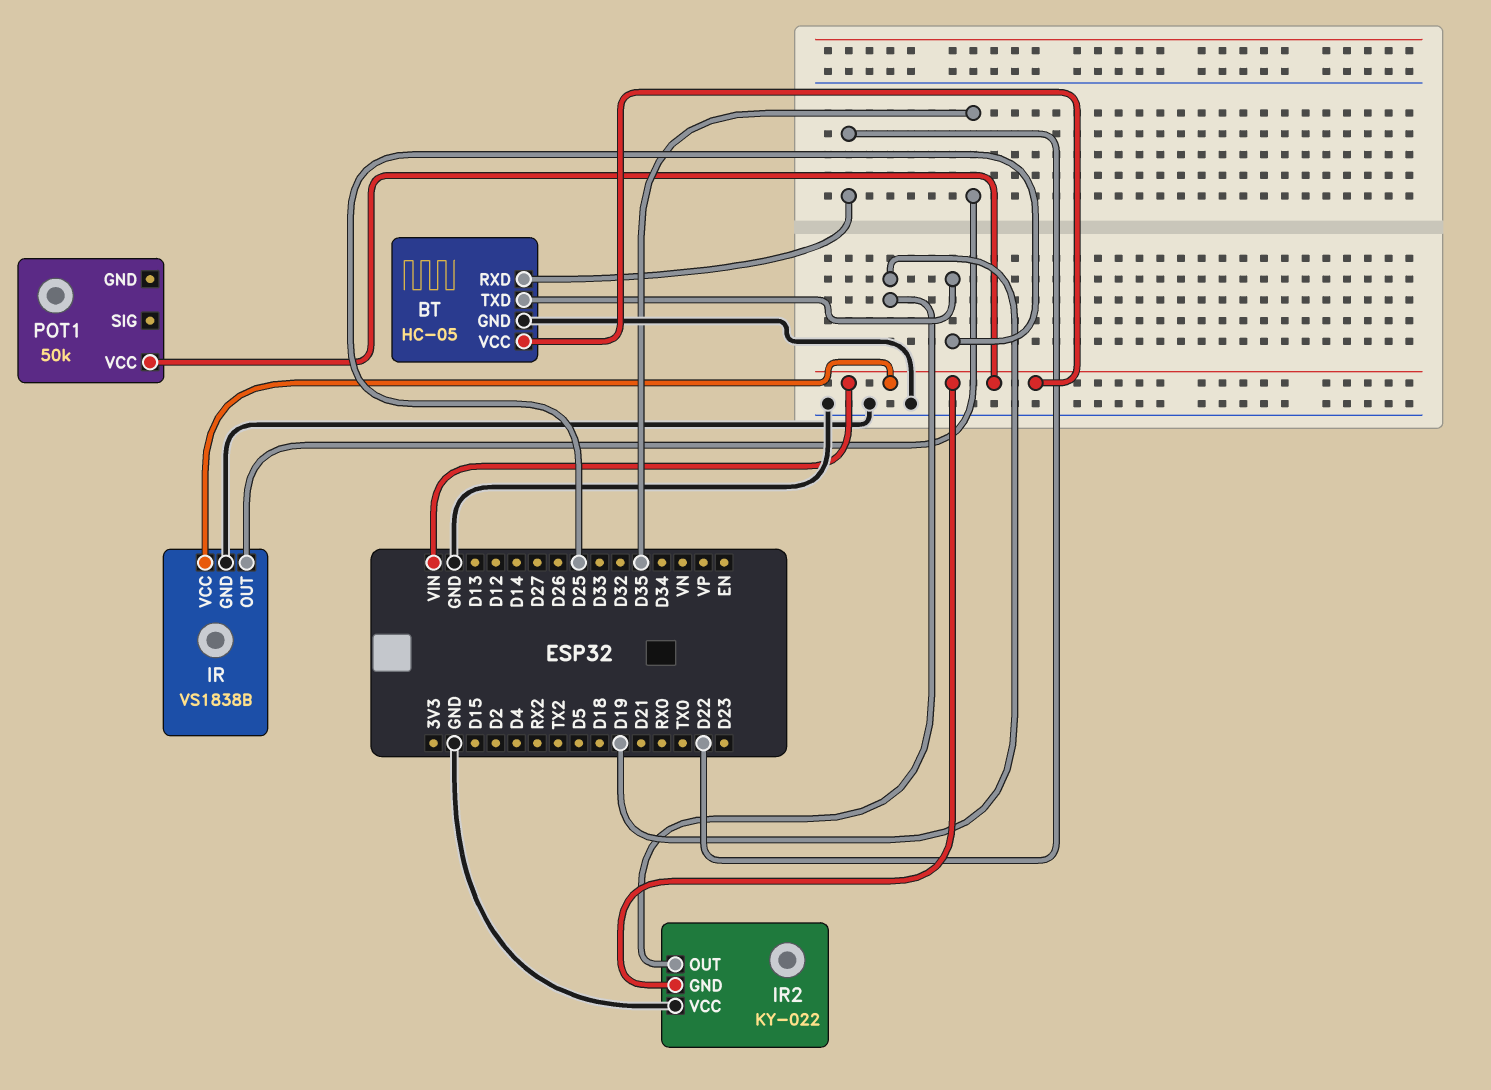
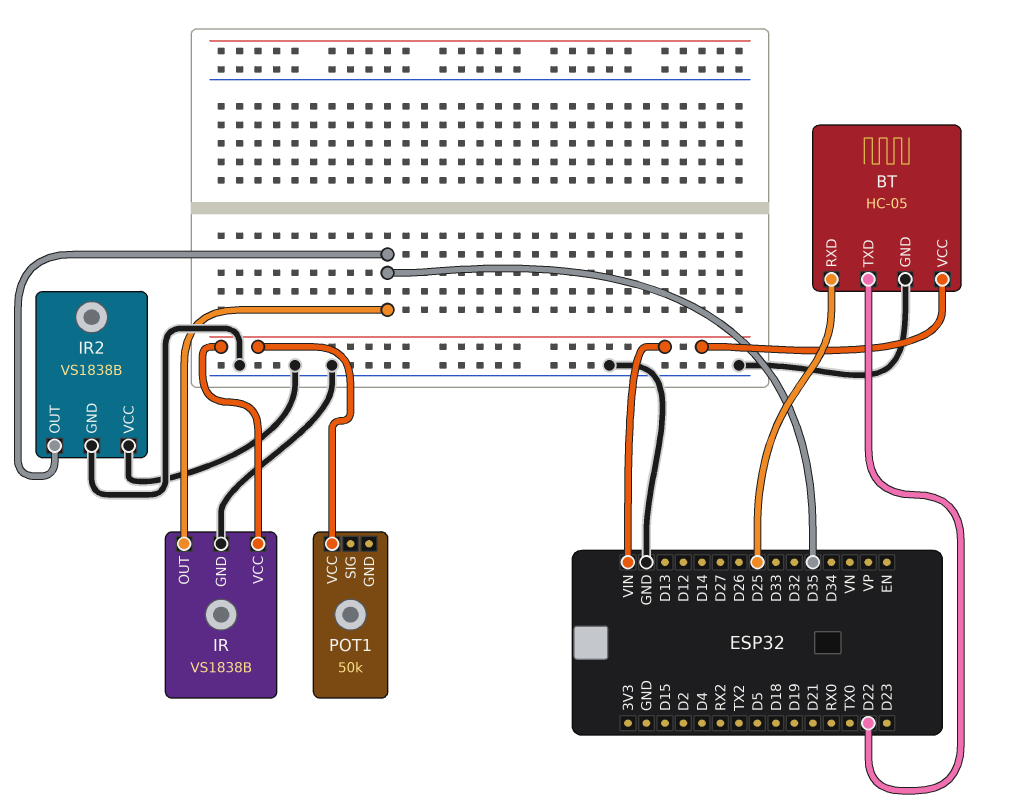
BT pin RXD: D22 -> D25
BT pin TXD: D25 -> D22
IR2: KY-022 -> VS1838B
IR2 pin GND: VIN -> GND
IR2 pin OUT: D19 -> D35

